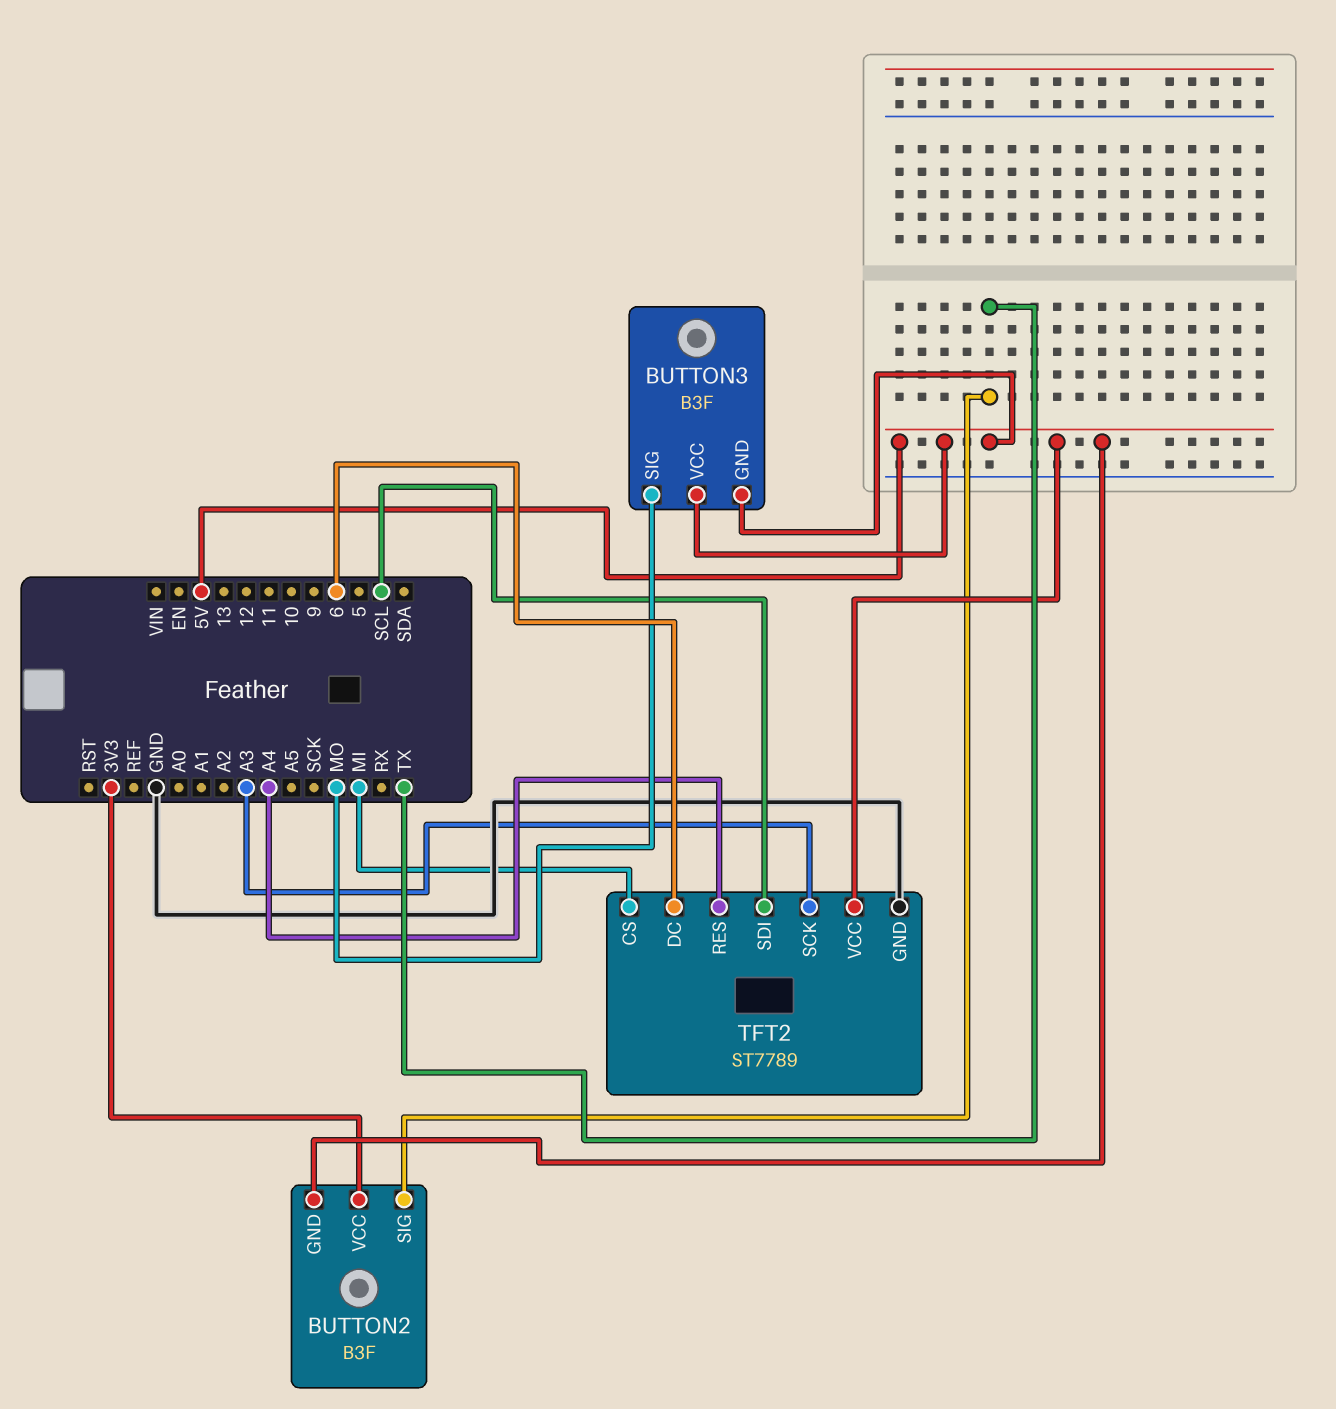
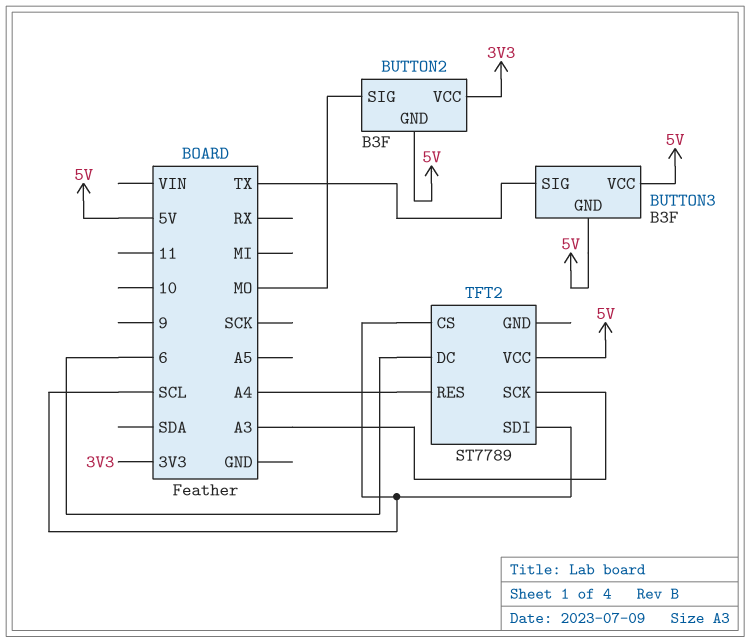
BUTTON2 pin SIG: TX -> MO
BUTTON3 pin SIG: MO -> TX
TFT2 pin CS: MI -> SCL
TFT2 pin GND: GND -> none

